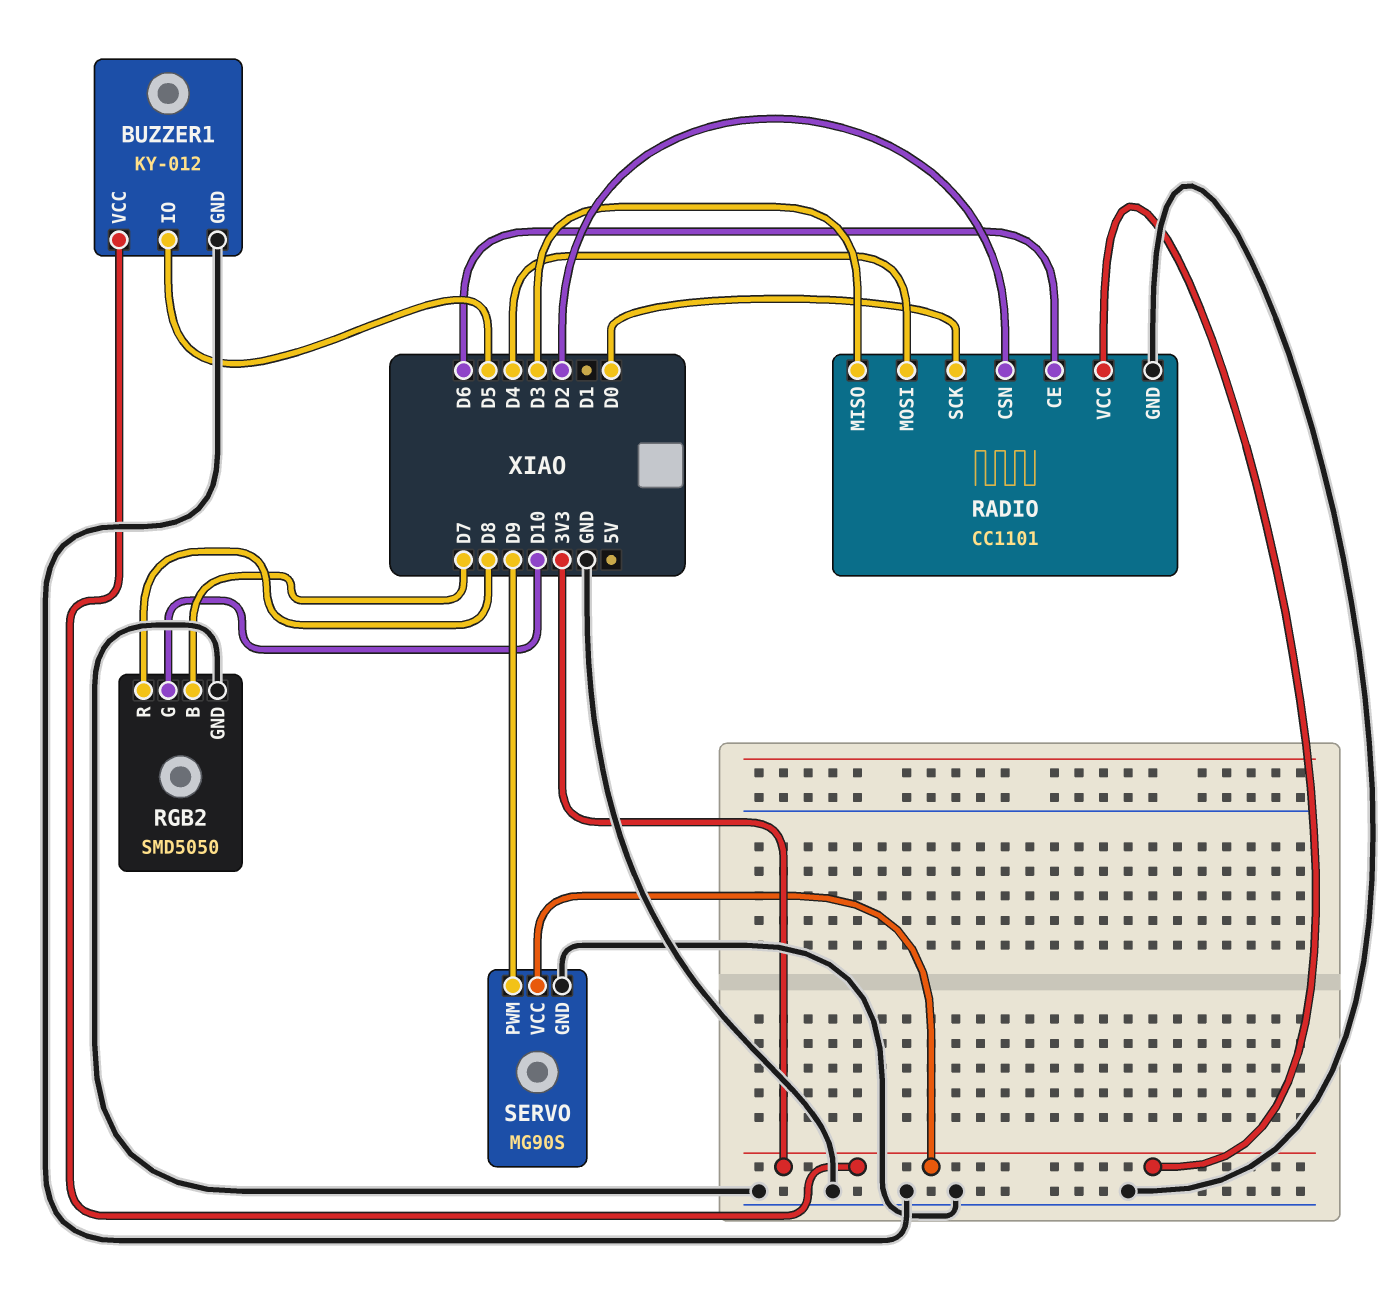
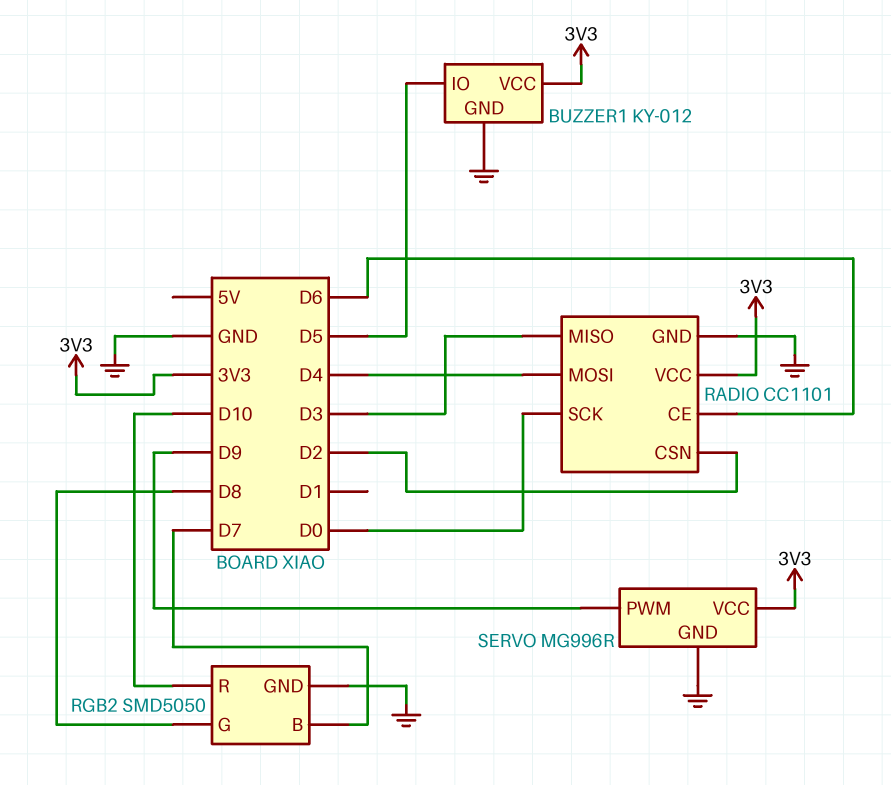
RGB2 pin G: D10 -> D8
RGB2 pin R: D8 -> D10
SERVO: MG90S -> MG996R

